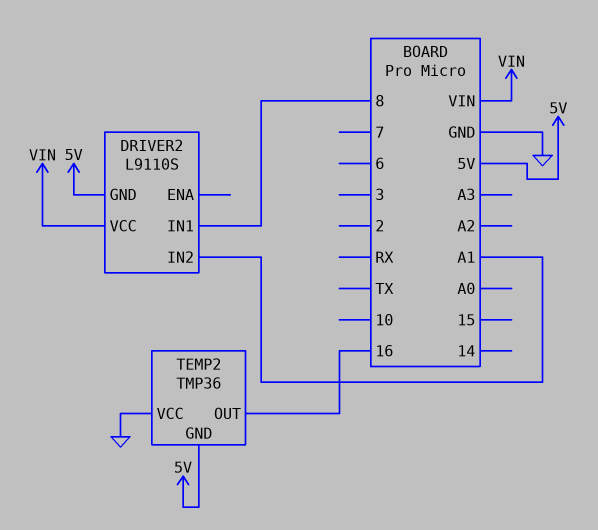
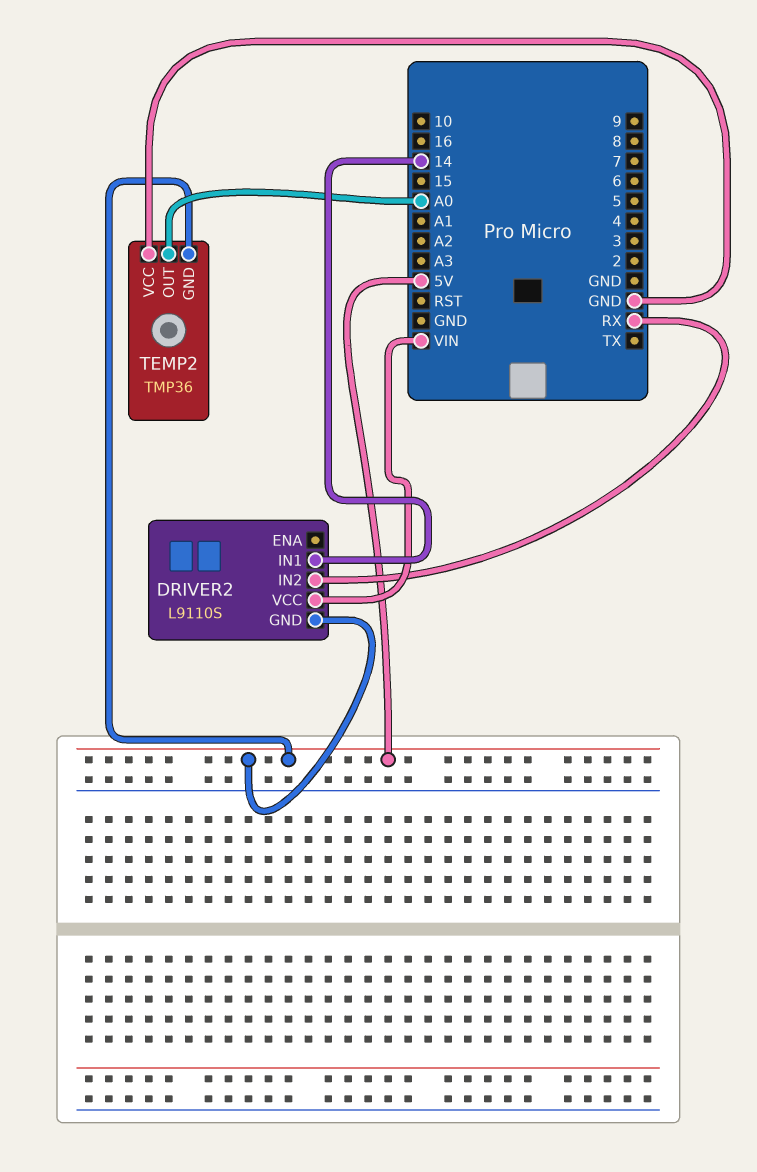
DRIVER2 pin IN1: 8 -> 14
DRIVER2 pin IN2: A1 -> RX
TEMP2 pin OUT: 16 -> A0

